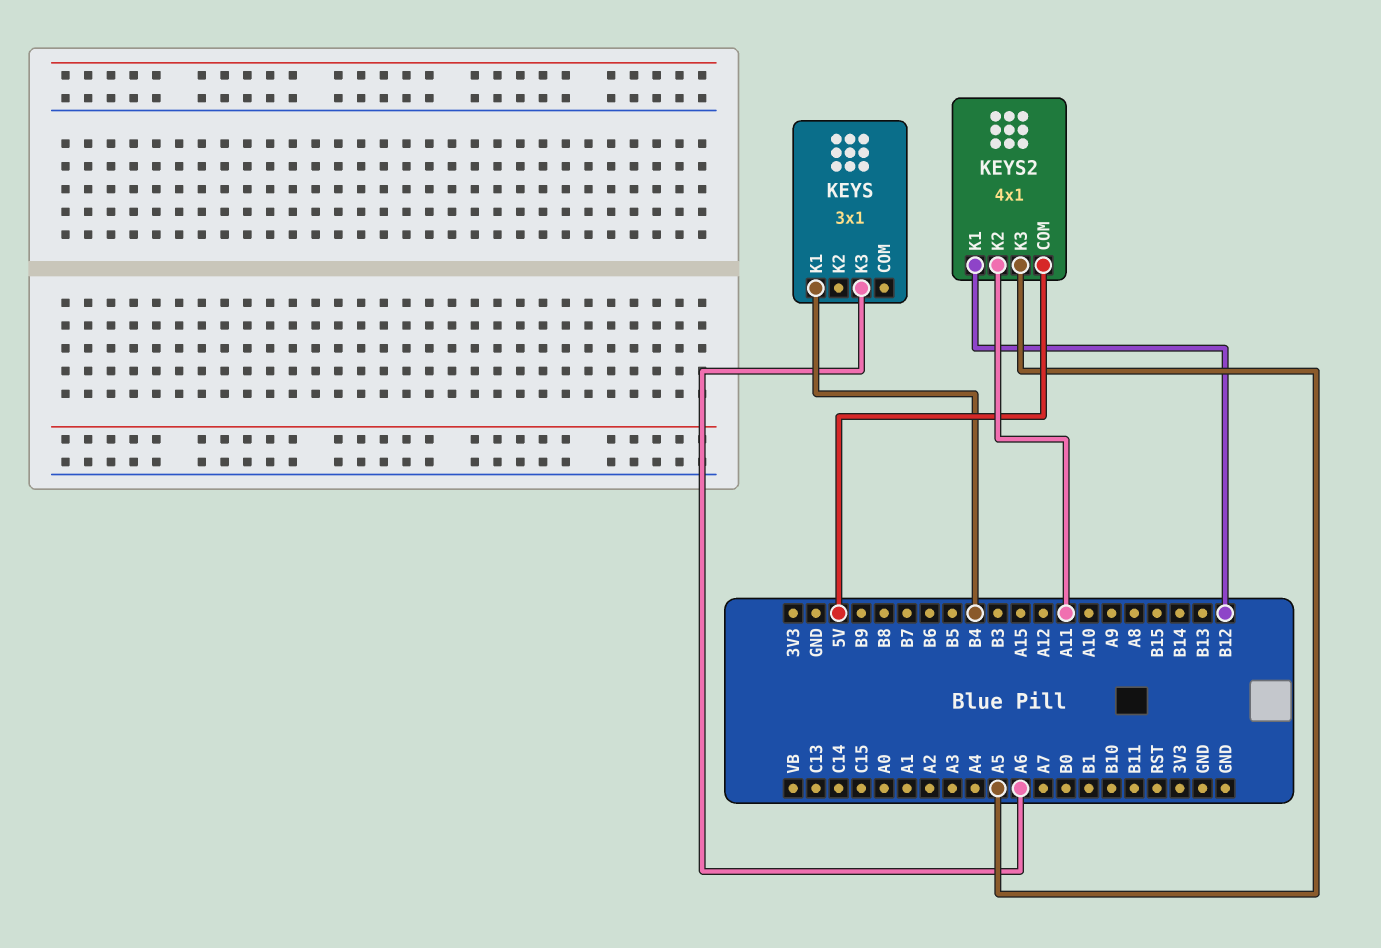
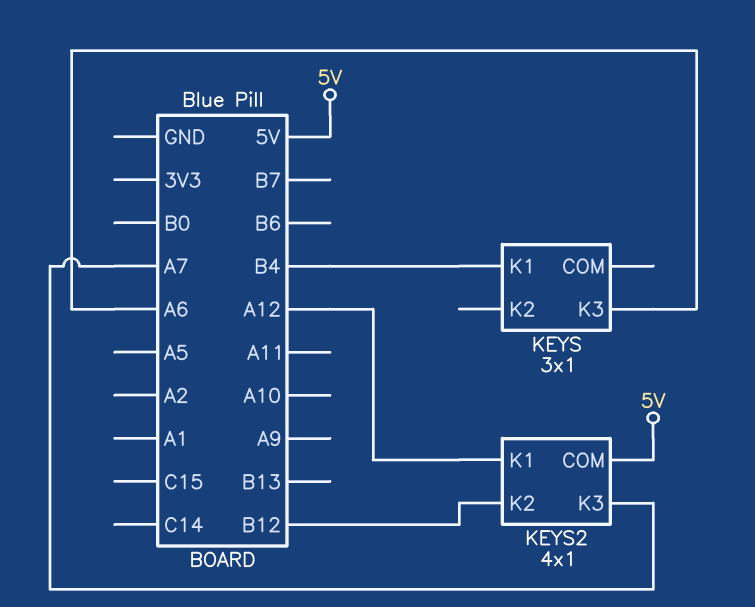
KEYS2 pin K1: B12 -> A12
KEYS2 pin K2: A11 -> B12
KEYS2 pin K3: A5 -> A7

